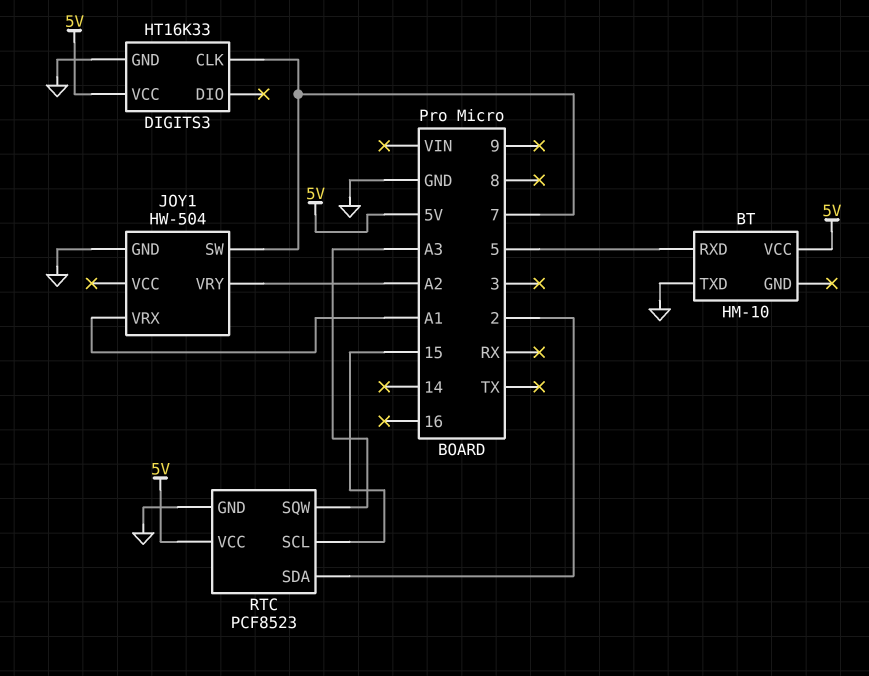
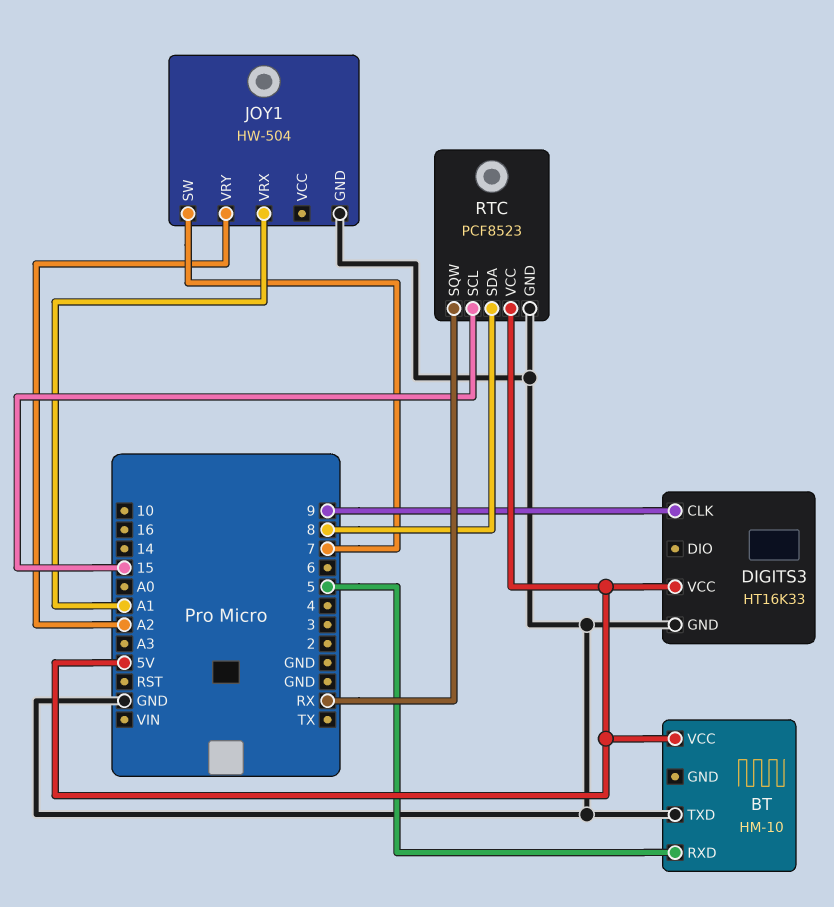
DIGITS3 pin CLK: 7 -> 9
RTC pin SDA: 2 -> 8
RTC pin SQW: A3 -> RX

